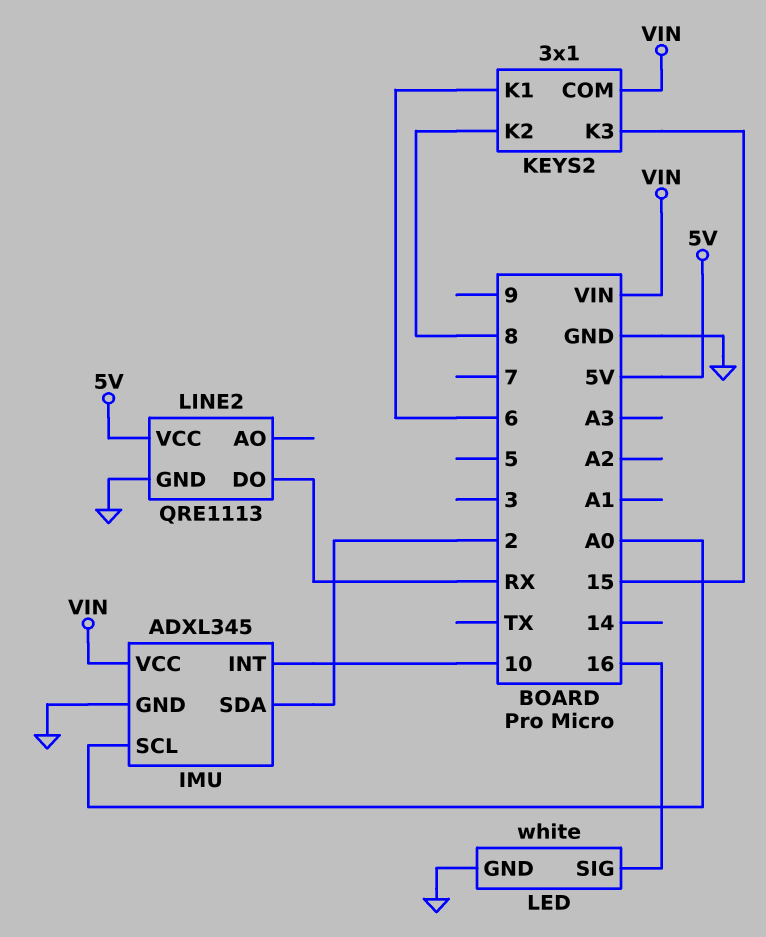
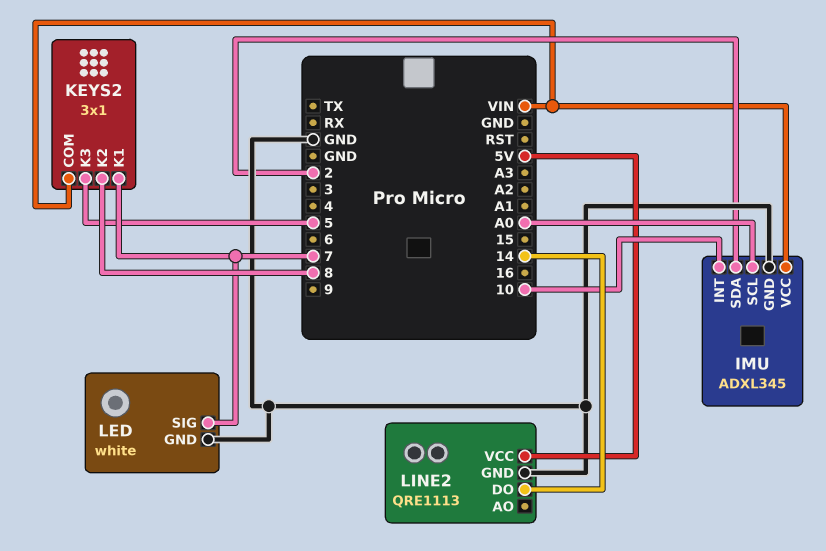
KEYS2 pin K1: 6 -> 7
KEYS2 pin K3: 15 -> 5
LED pin SIG: 16 -> 7
LINE2 pin DO: RX -> 14

